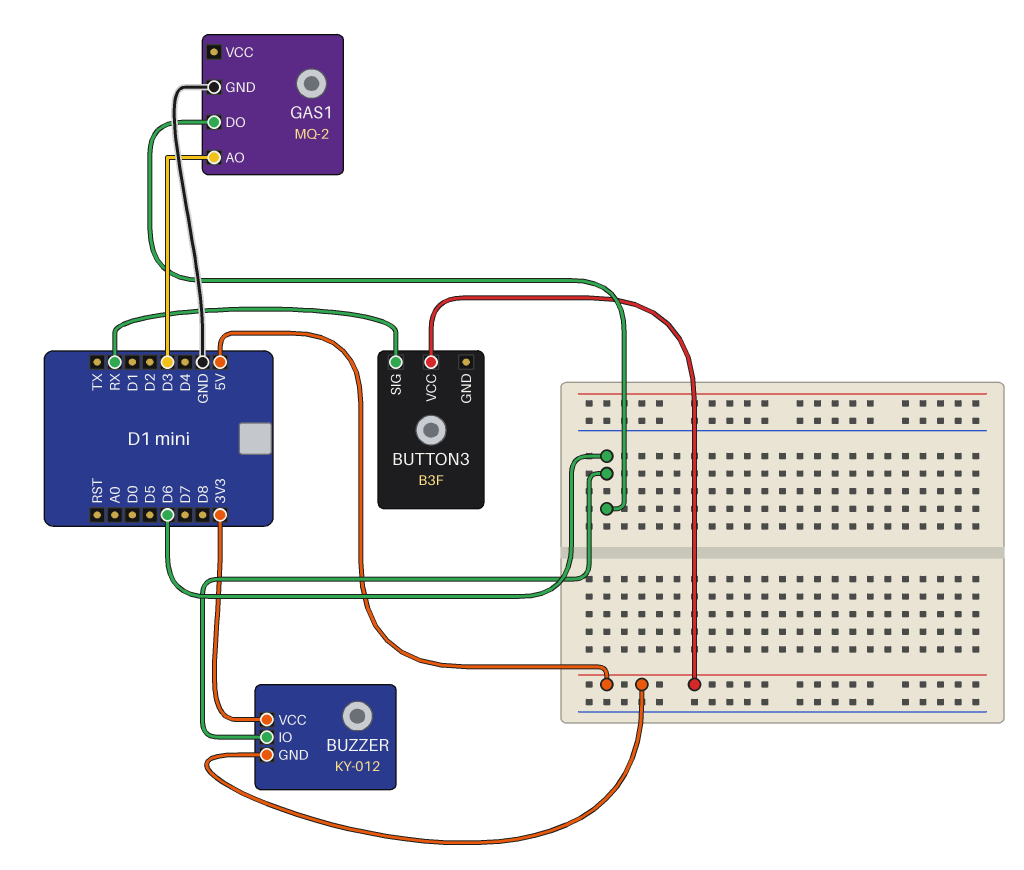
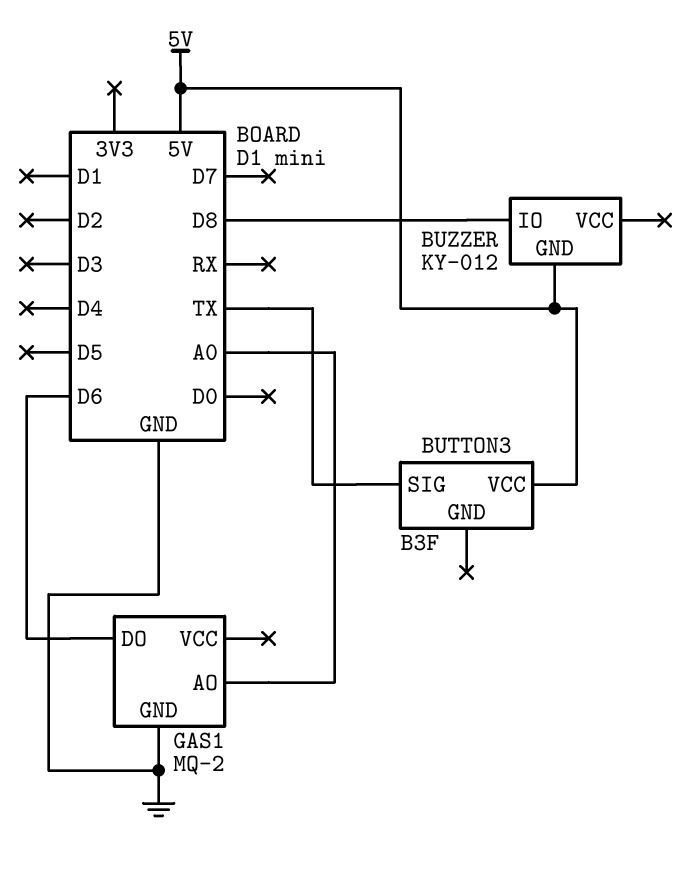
BUTTON3 pin SIG: RX -> TX
BUZZER pin IO: D6 -> D8
BUZZER pin VCC: 3V3 -> none
GAS1 pin AO: D3 -> A0

